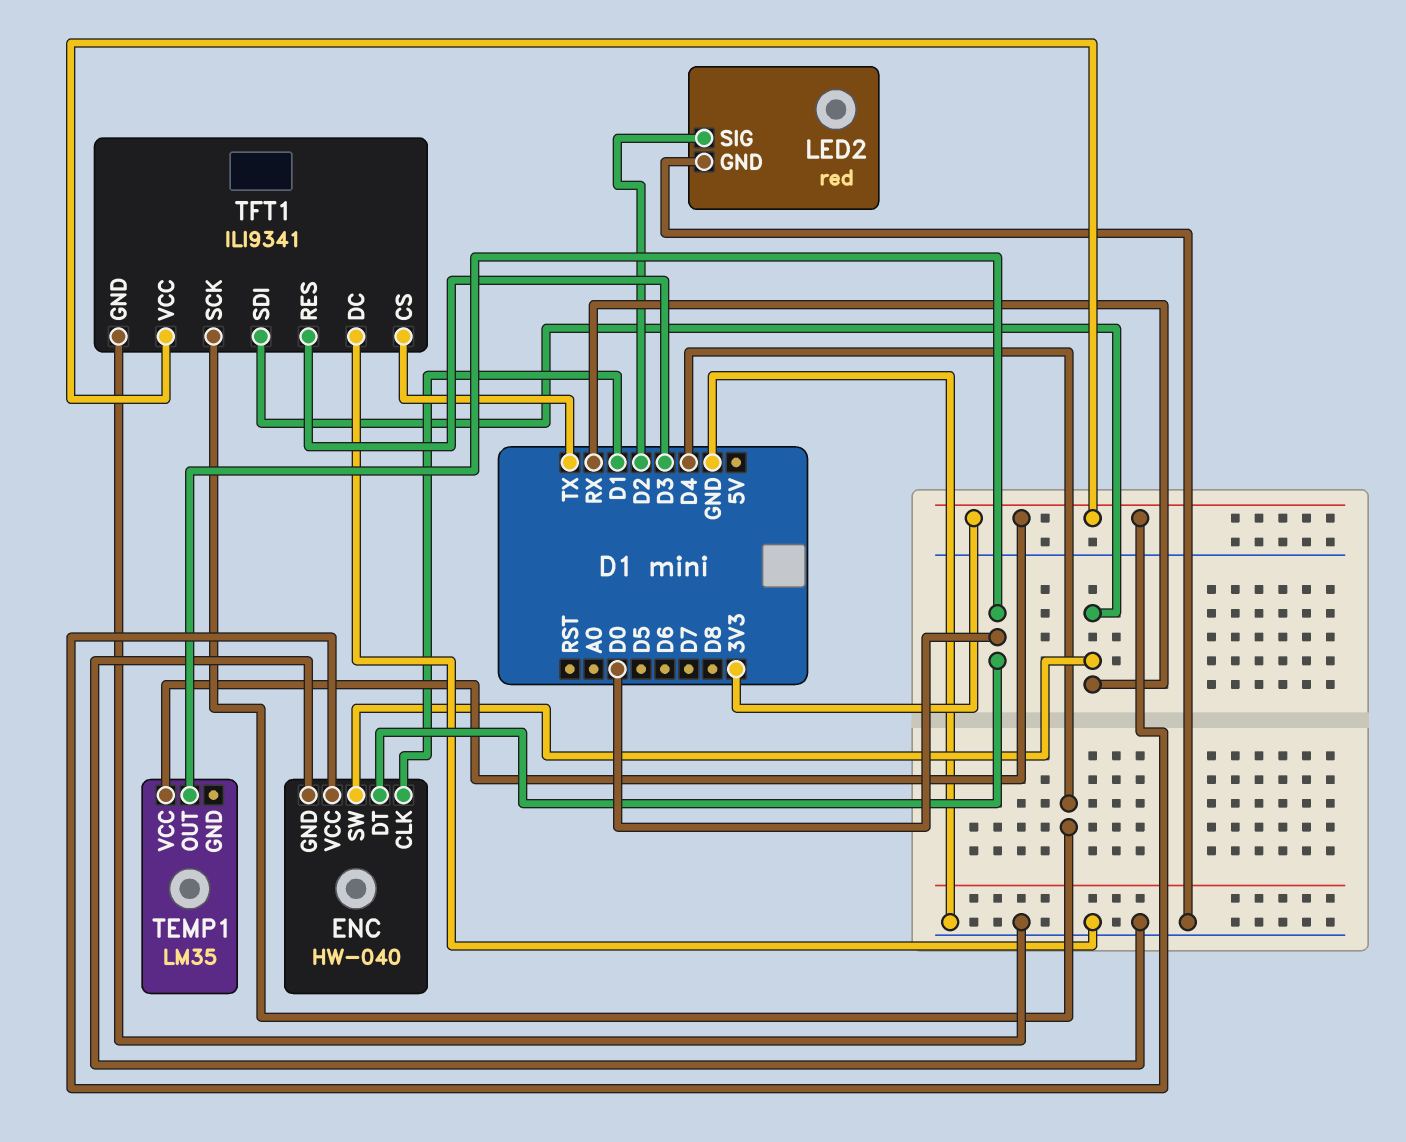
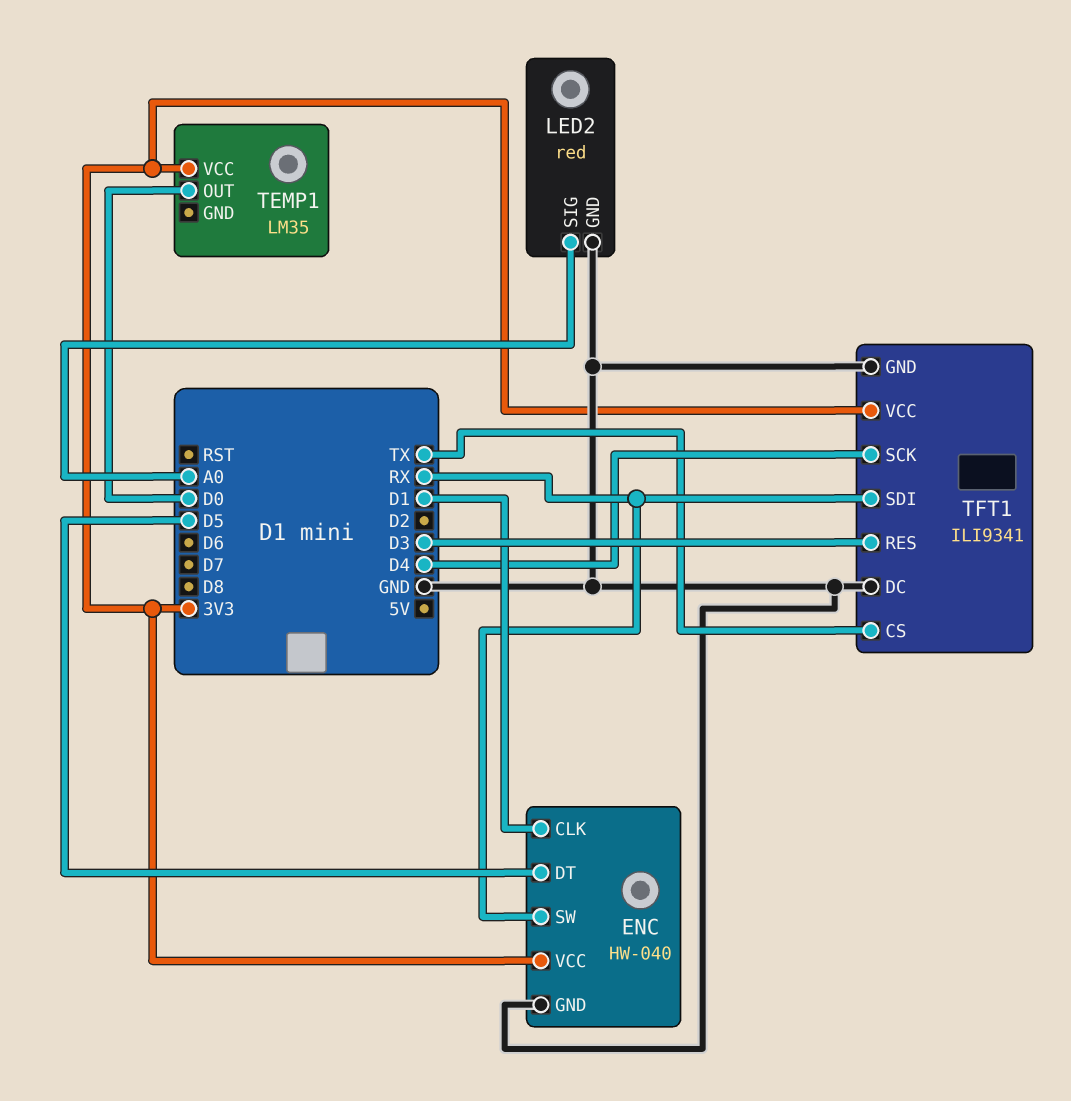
ENC pin DT: D0 -> D5
LED2 pin SIG: D2 -> A0

